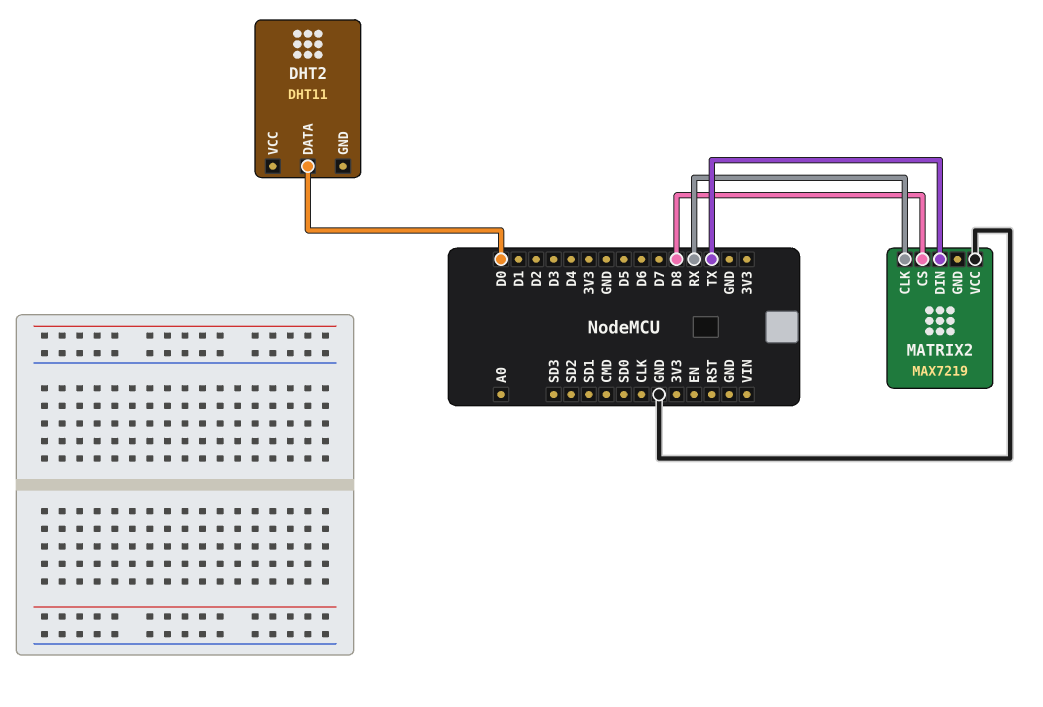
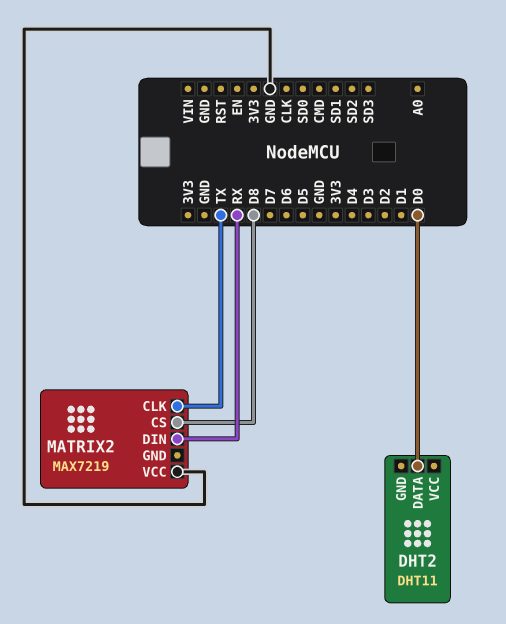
MATRIX2 pin CLK: RX -> TX
MATRIX2 pin DIN: TX -> RX

